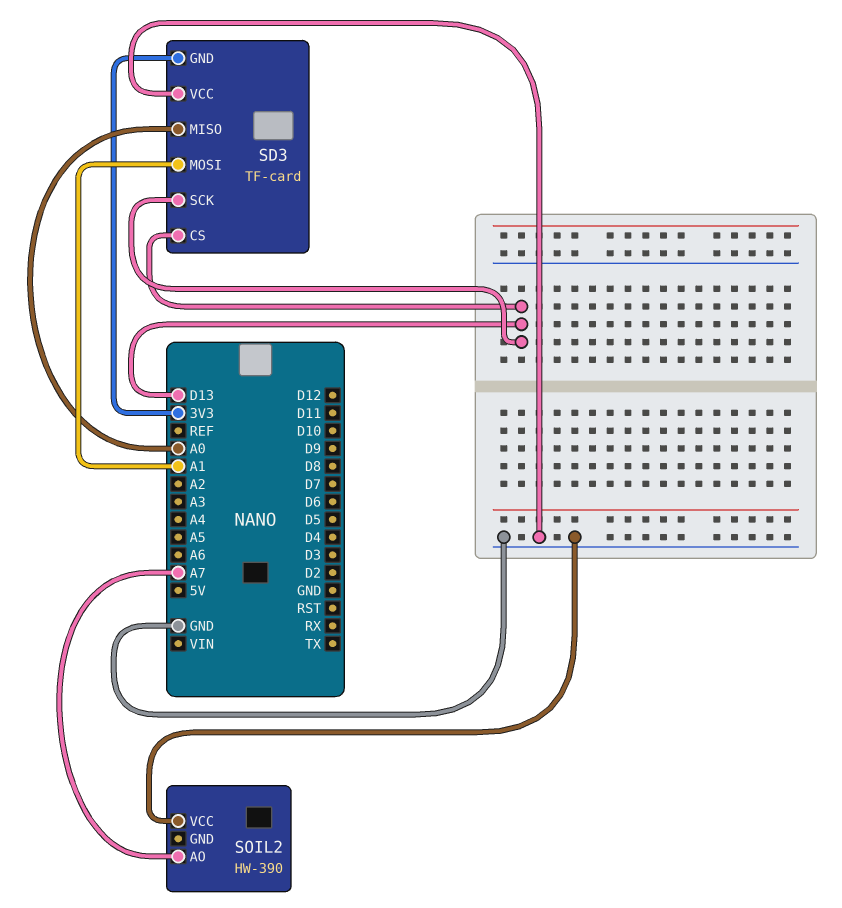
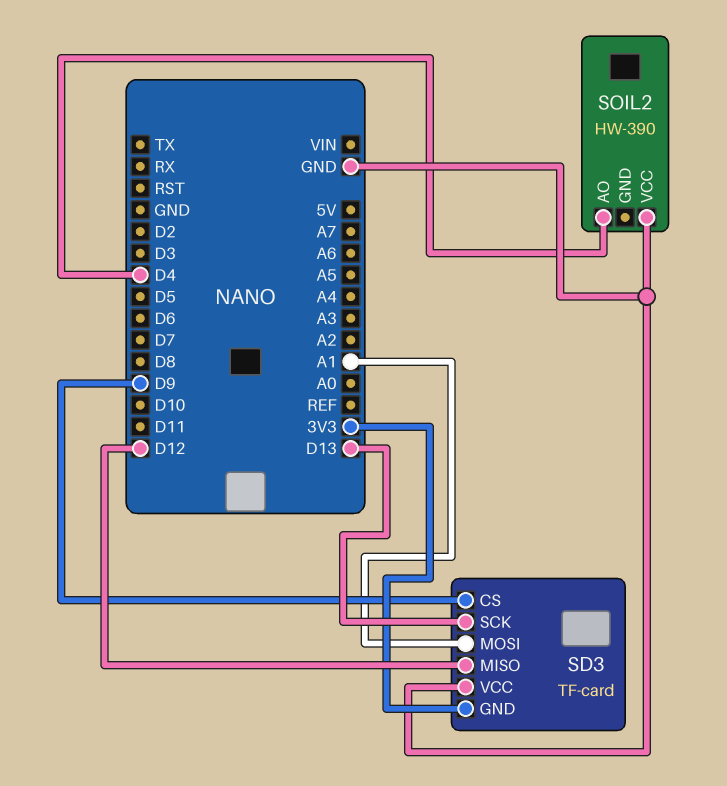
SD3 pin CS: D13 -> D9
SD3 pin MISO: A0 -> D12
SOIL2 pin AO: A7 -> D4

